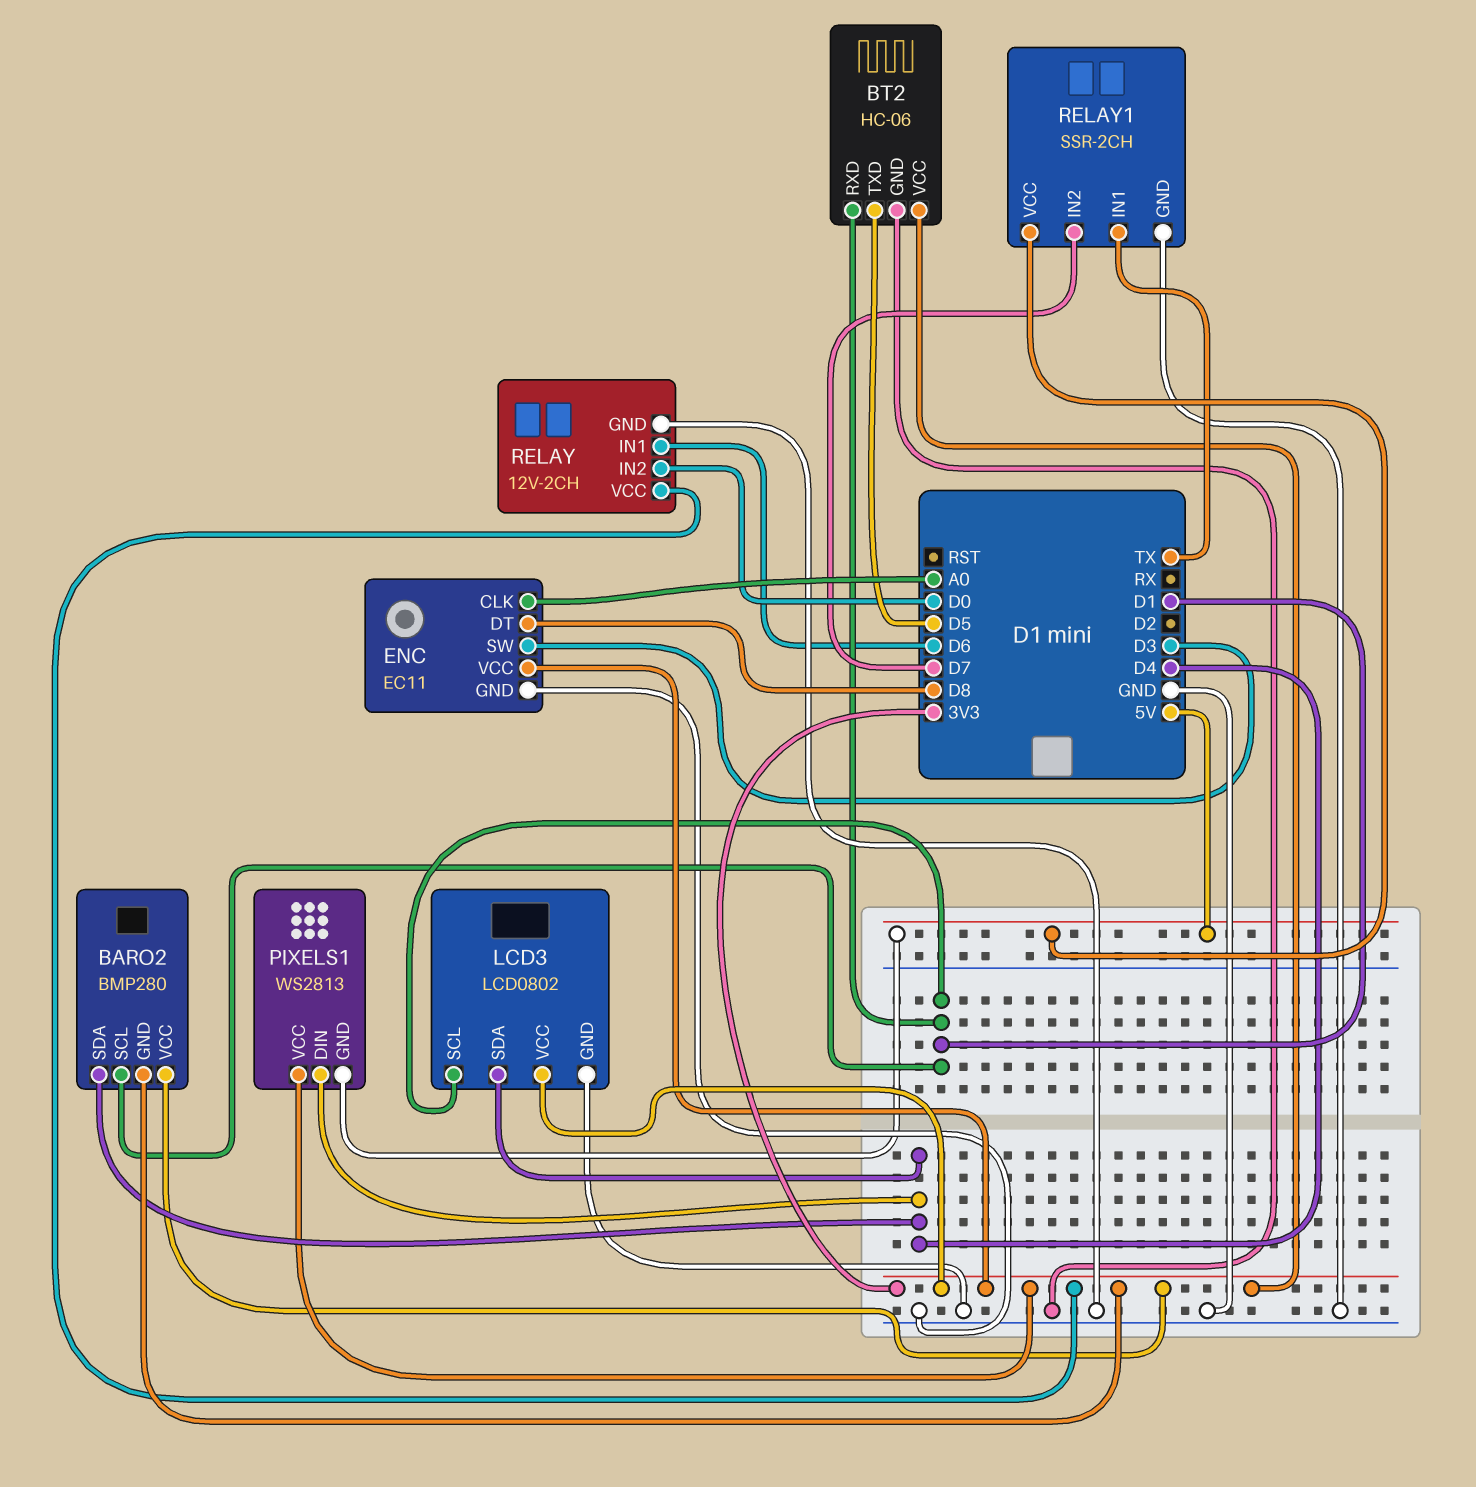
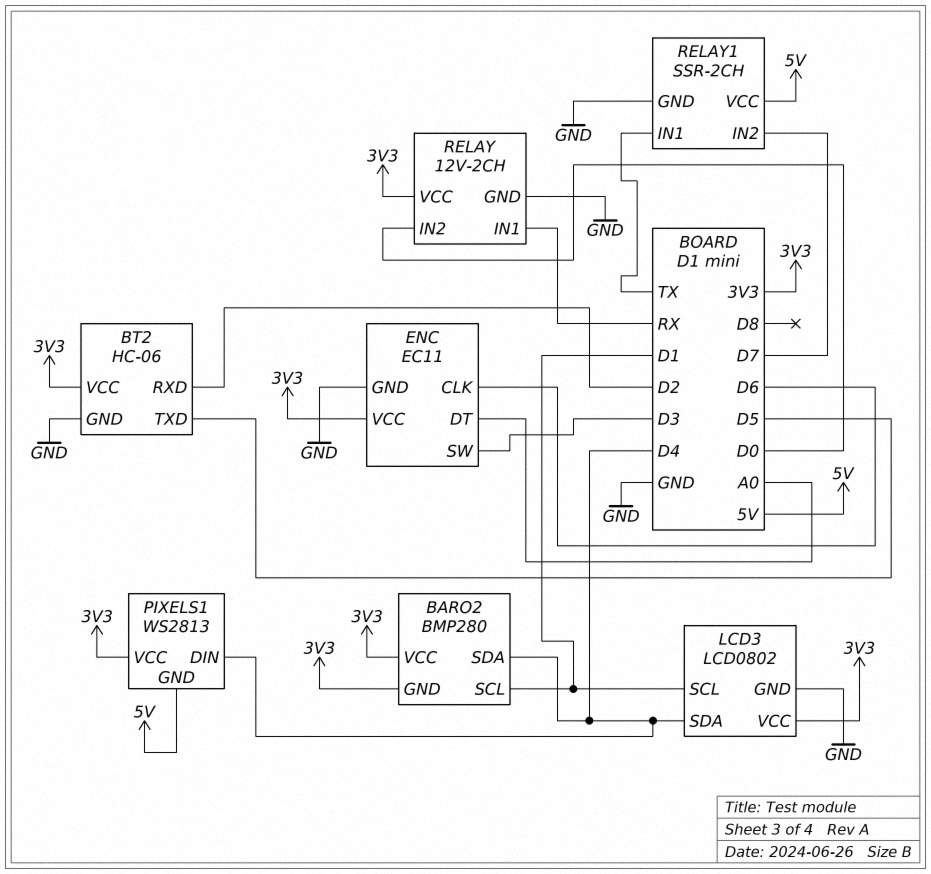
BT2 pin RXD: D1 -> D2
ENC pin CLK: A0 -> D6
ENC pin DT: D8 -> A0
RELAY pin IN1: D6 -> RX

